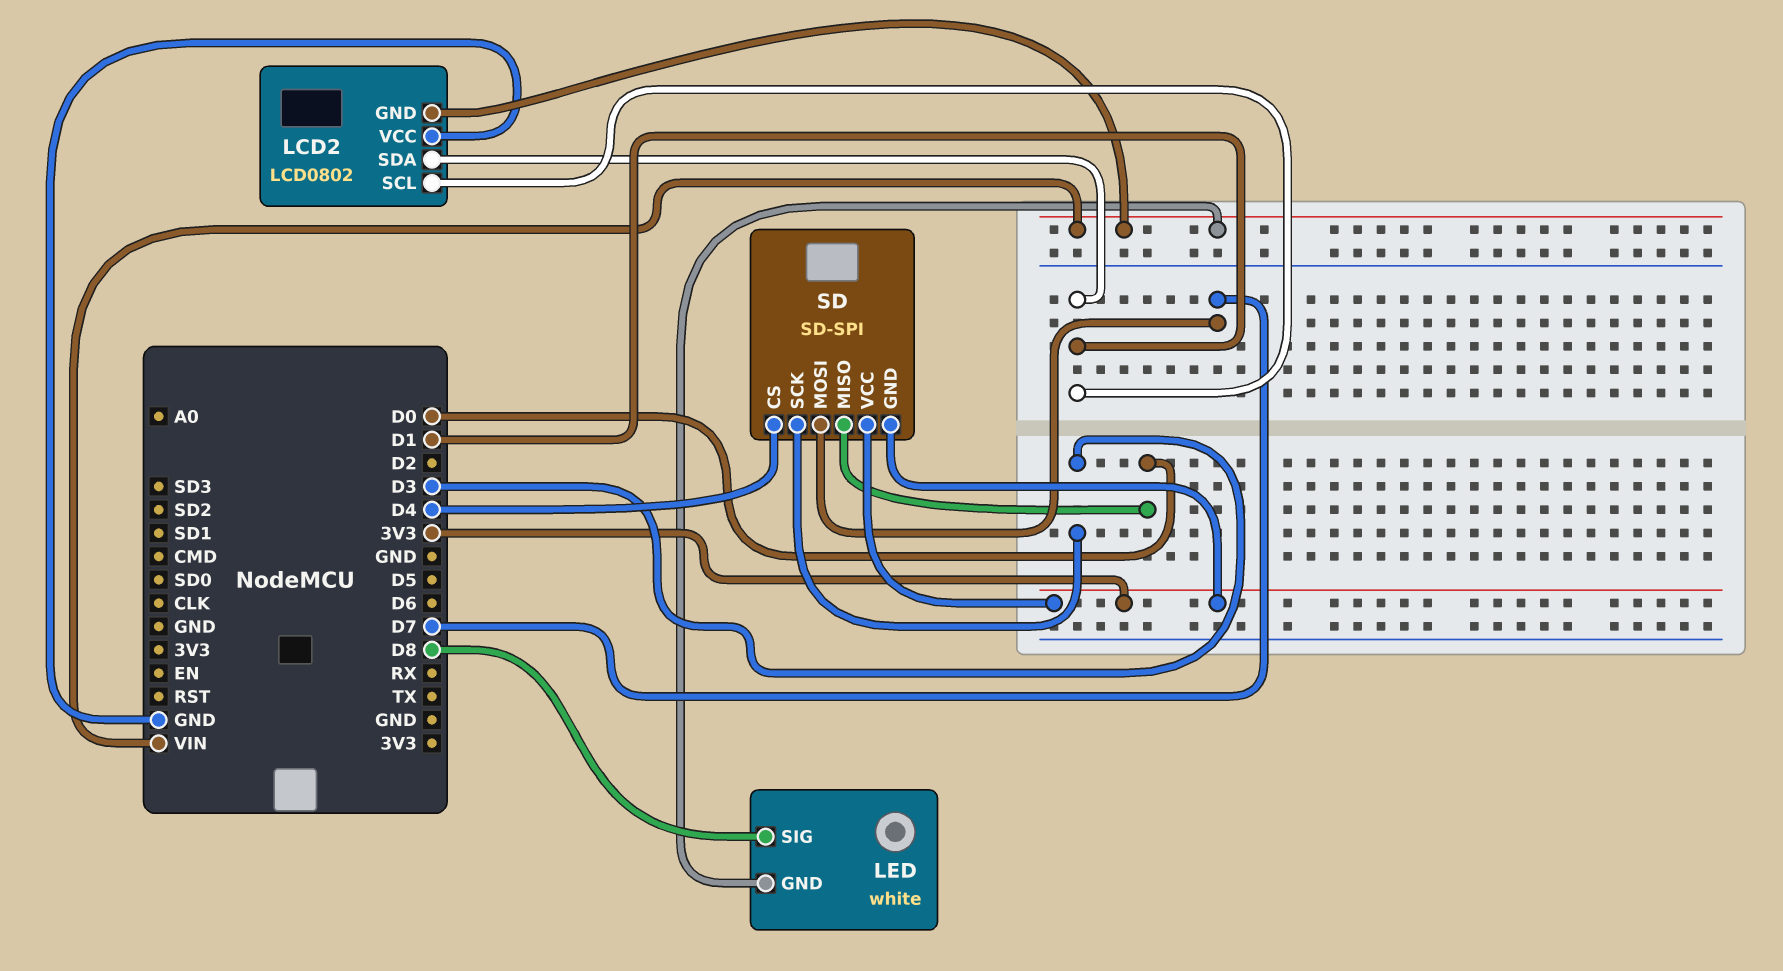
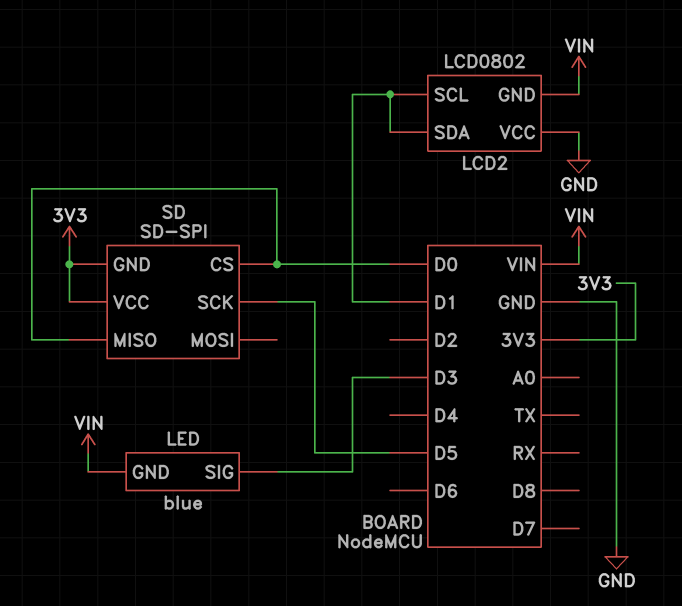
LED: white -> blue
LED pin SIG: D8 -> D3
SD pin CS: D4 -> D0
SD pin MOSI: D7 -> none
SD pin SCK: D3 -> D5

